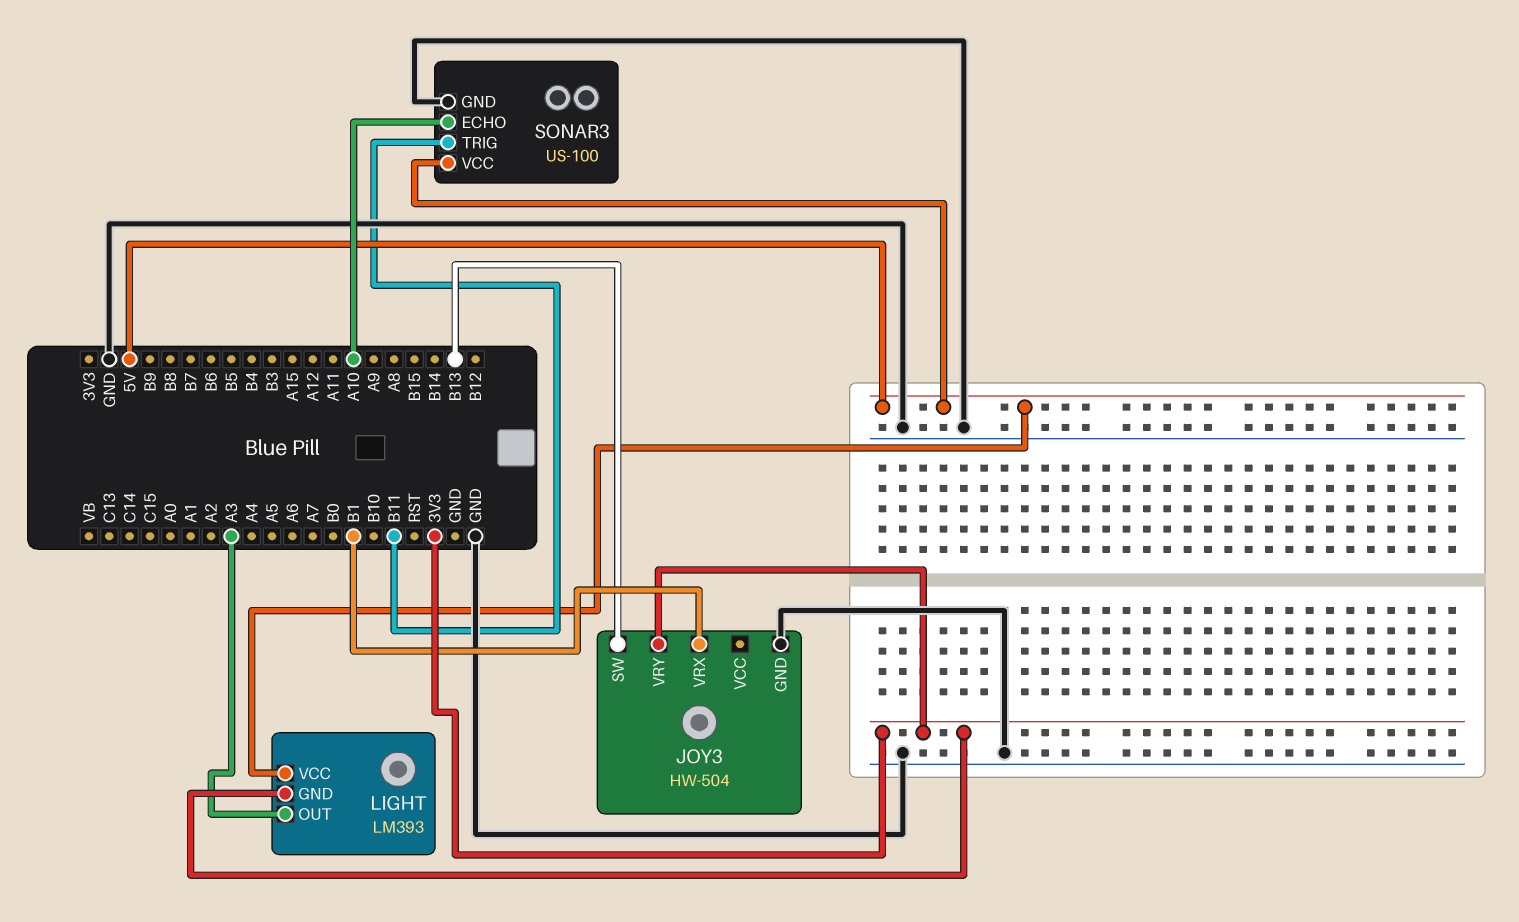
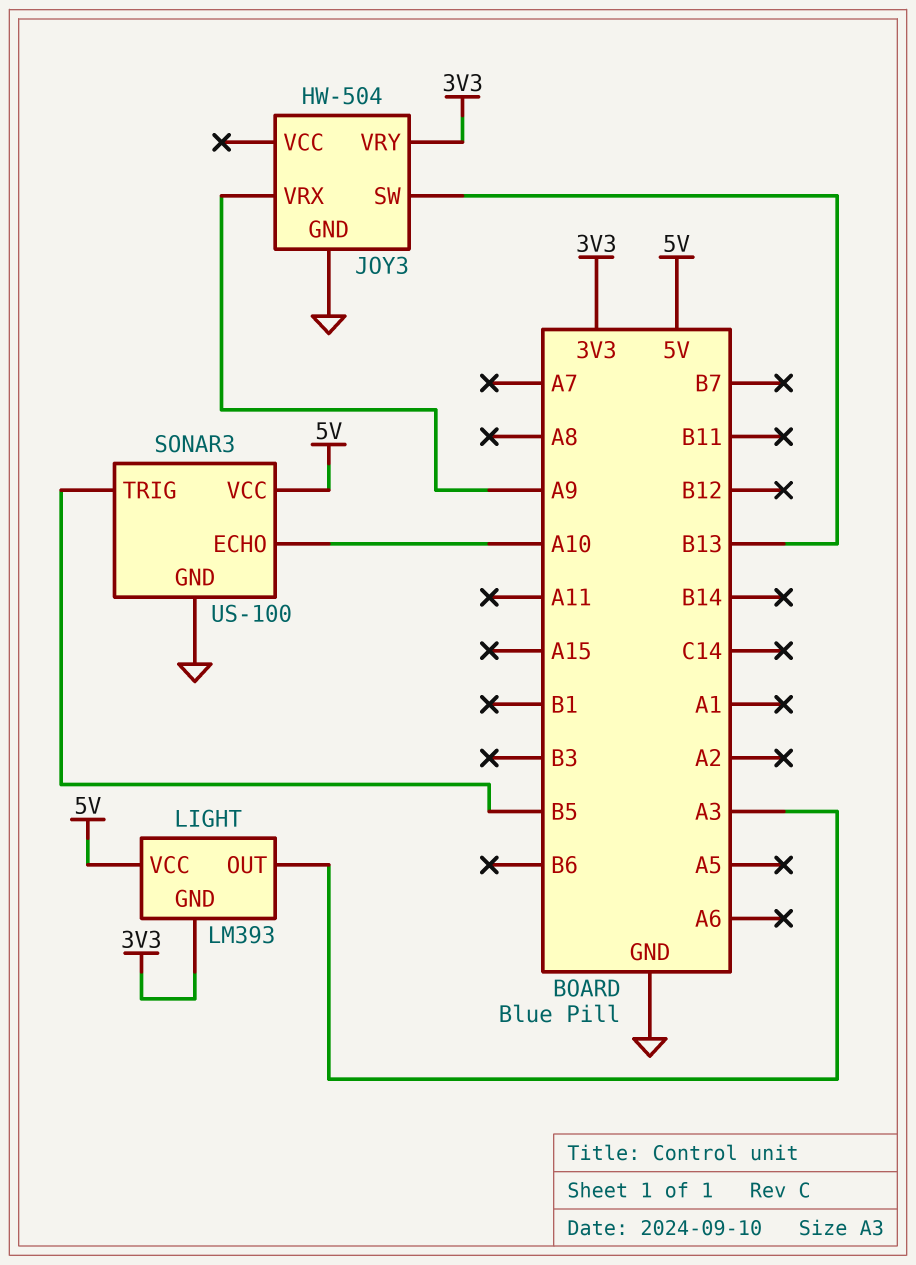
JOY3 pin VRX: B1 -> A9
SONAR3 pin TRIG: B11 -> B5

